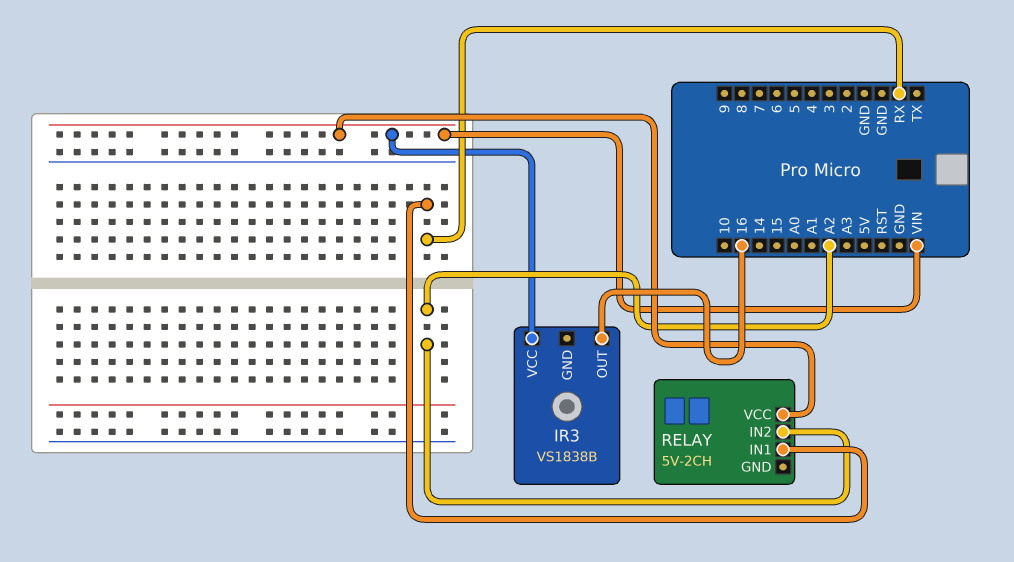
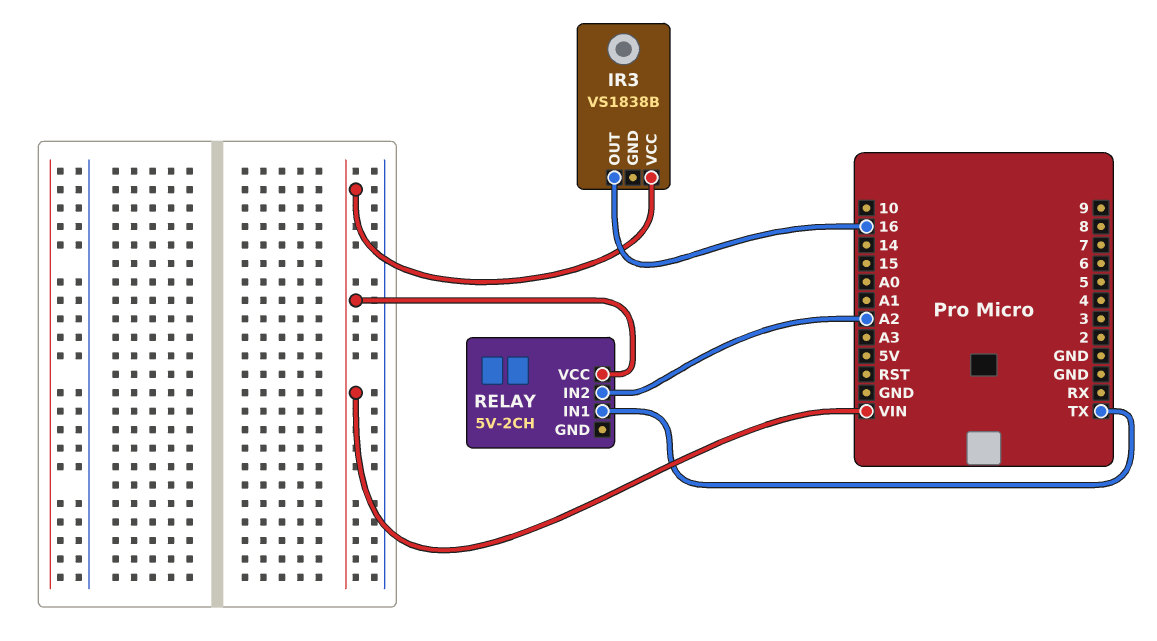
RELAY pin IN1: RX -> TX

